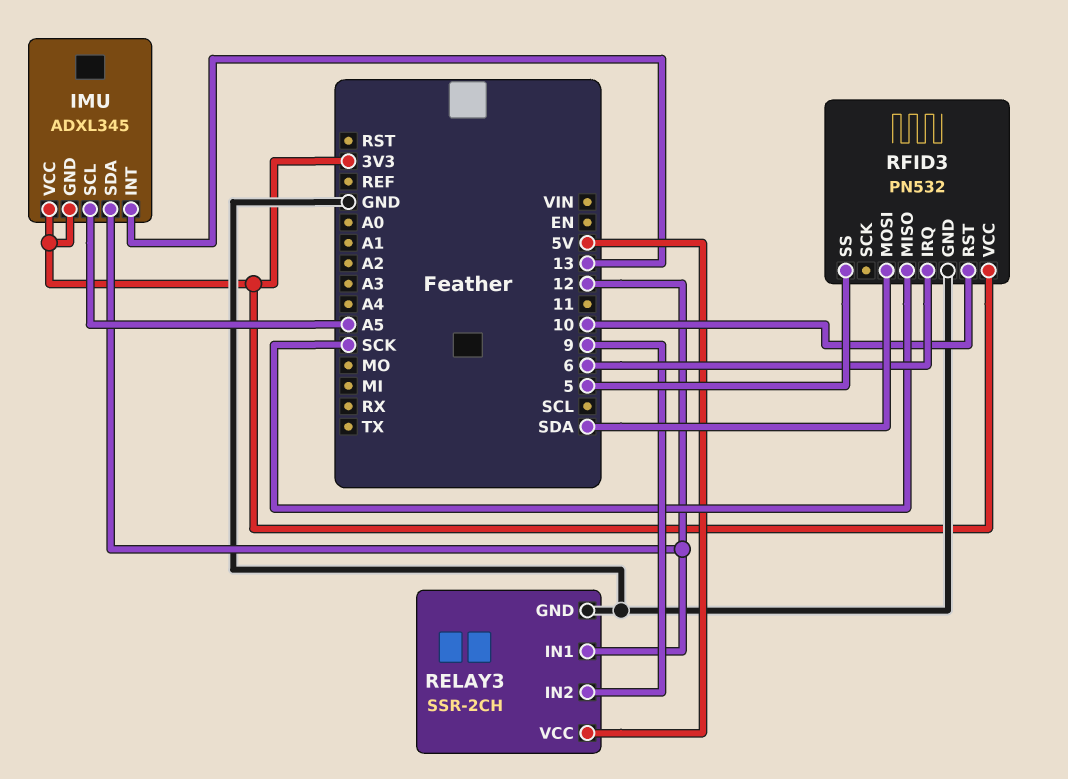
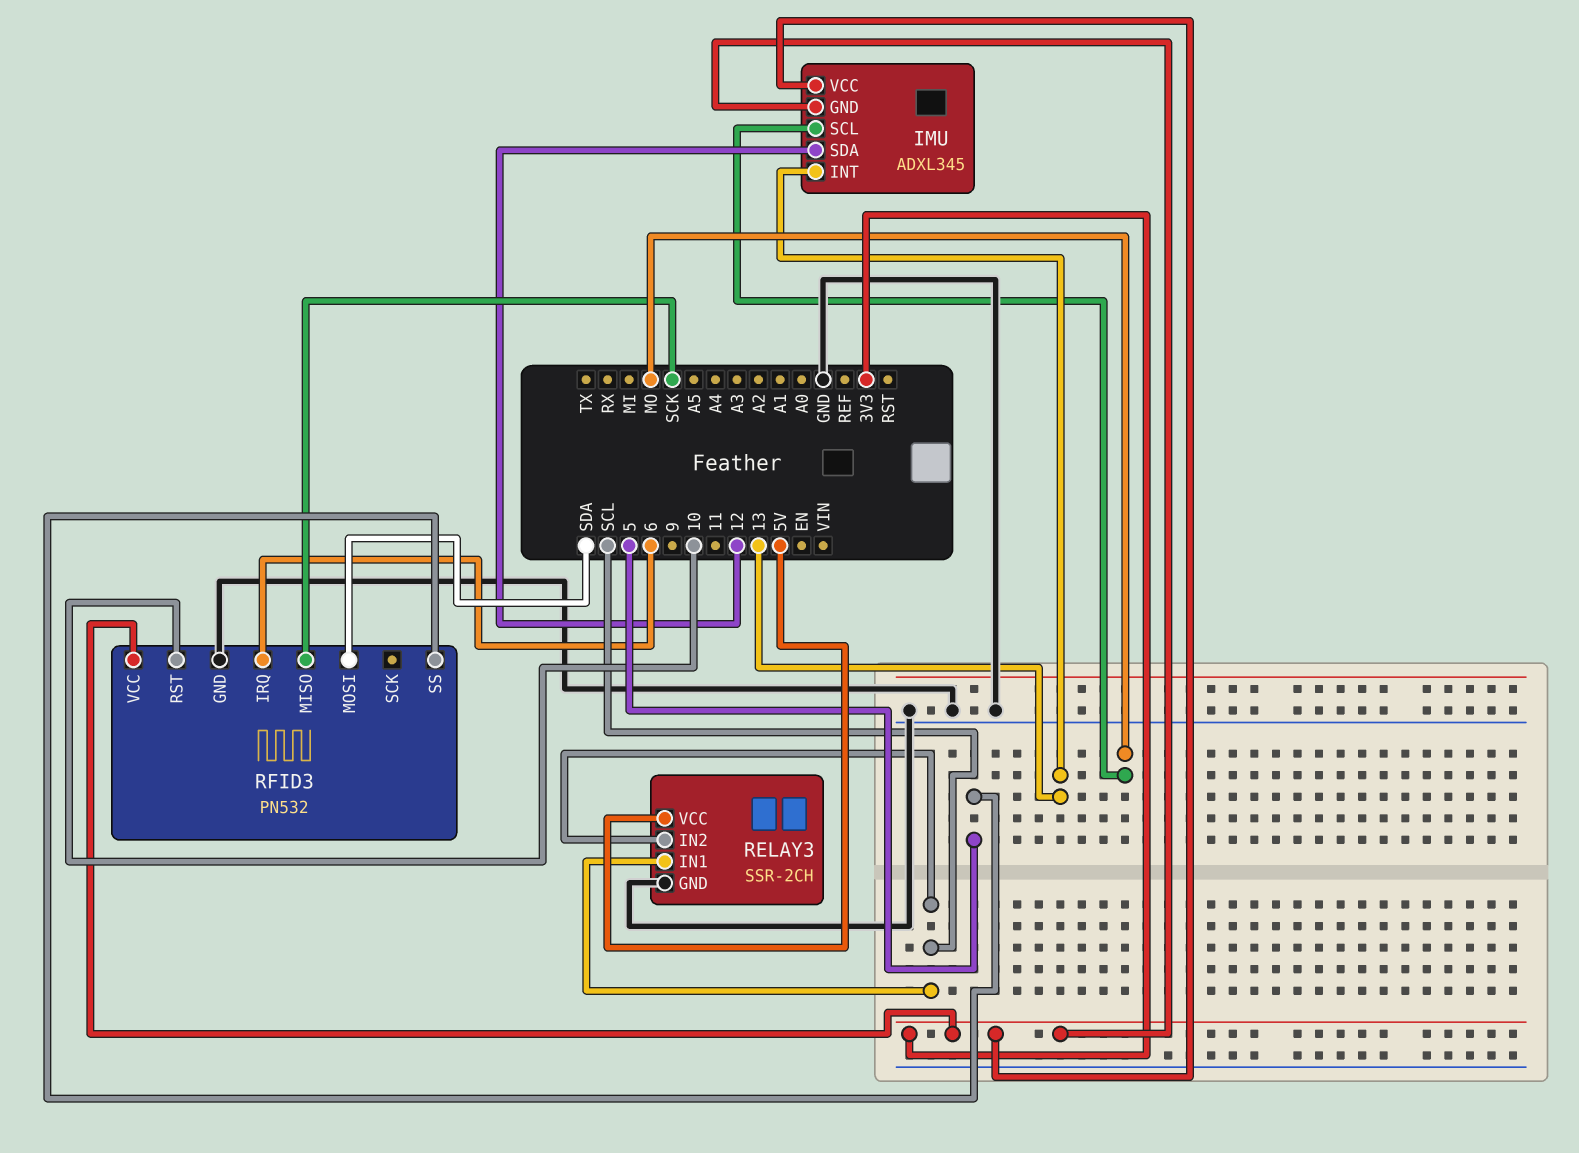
IMU pin SCL: A5 -> MO
RELAY3 pin IN1: 12 -> SCL
RELAY3 pin IN2: 9 -> SCL

